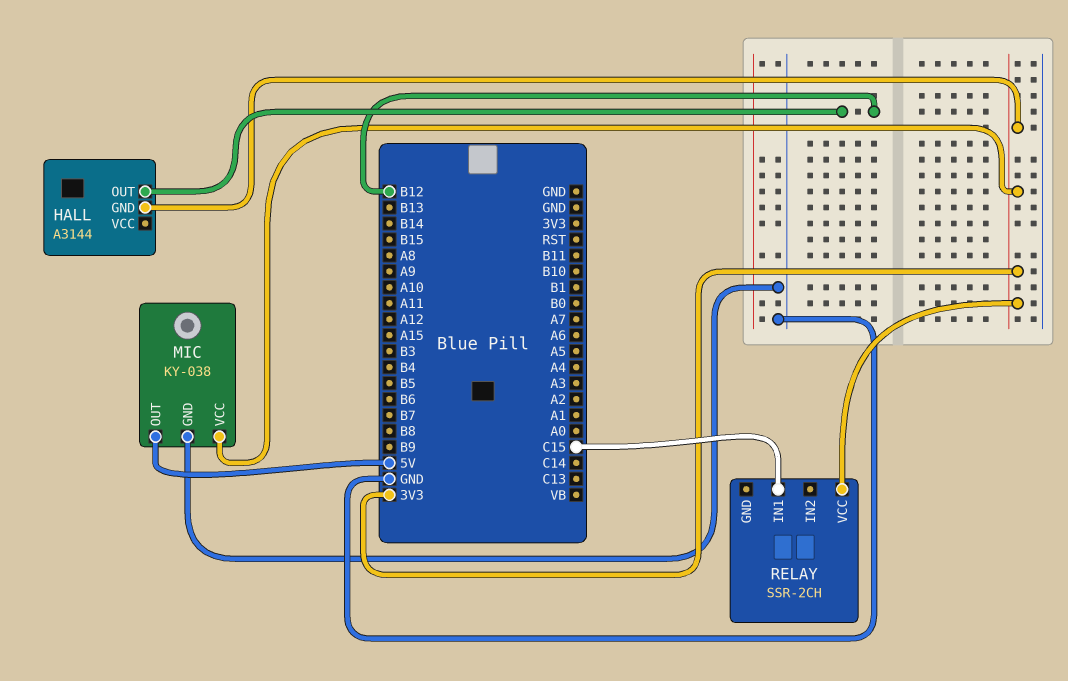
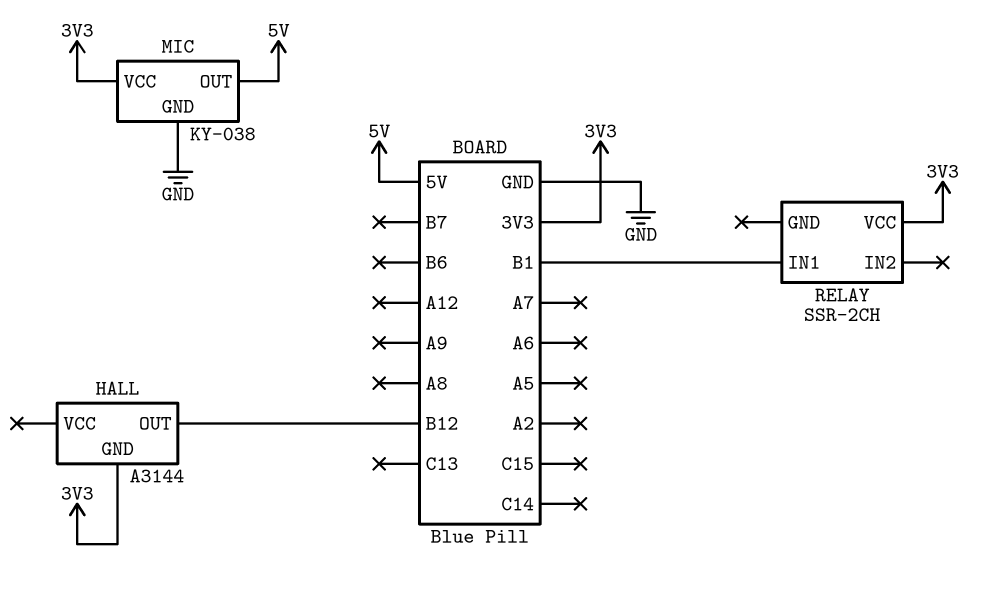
RELAY pin IN1: C15 -> B1

